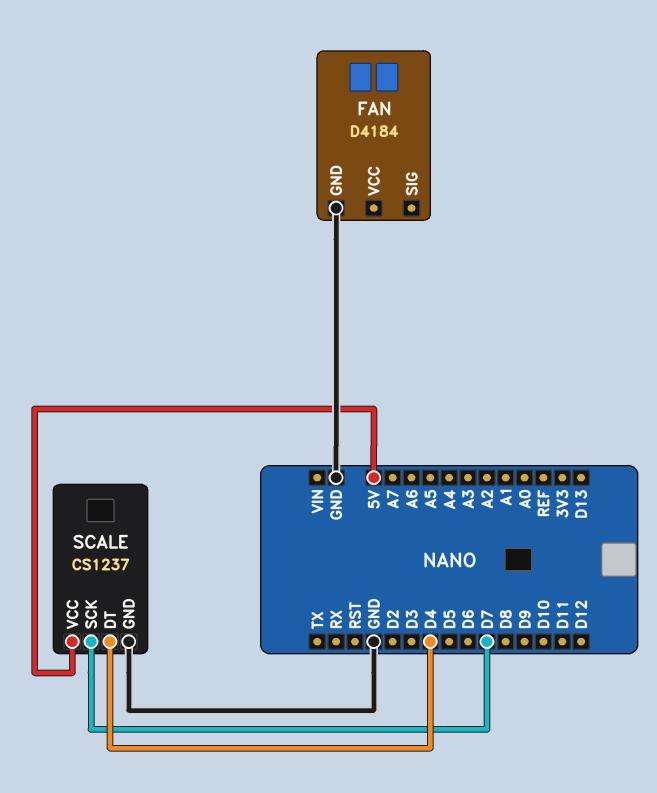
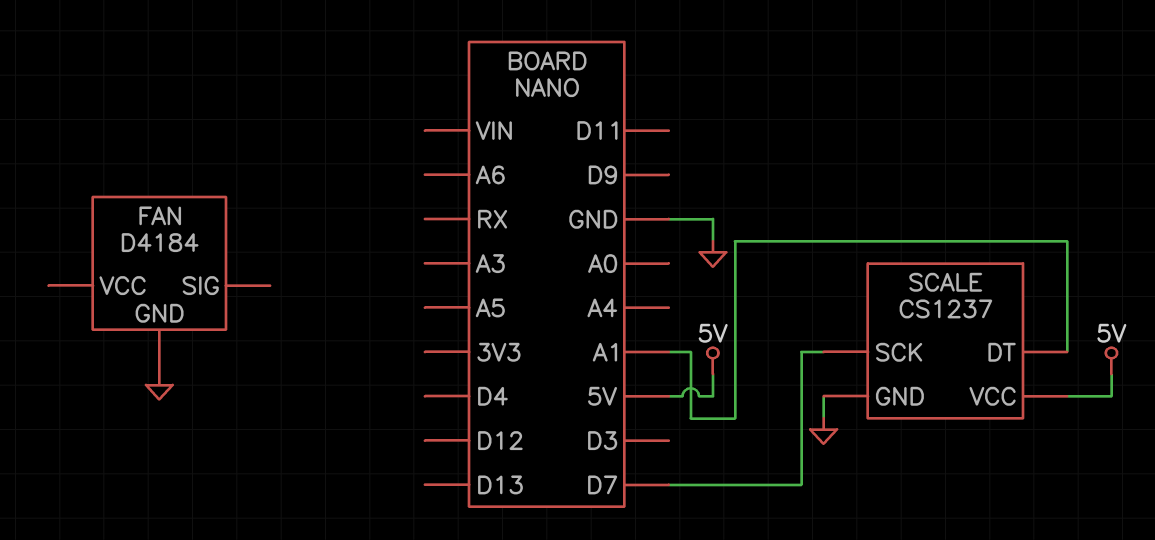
SCALE pin DT: D4 -> A1

